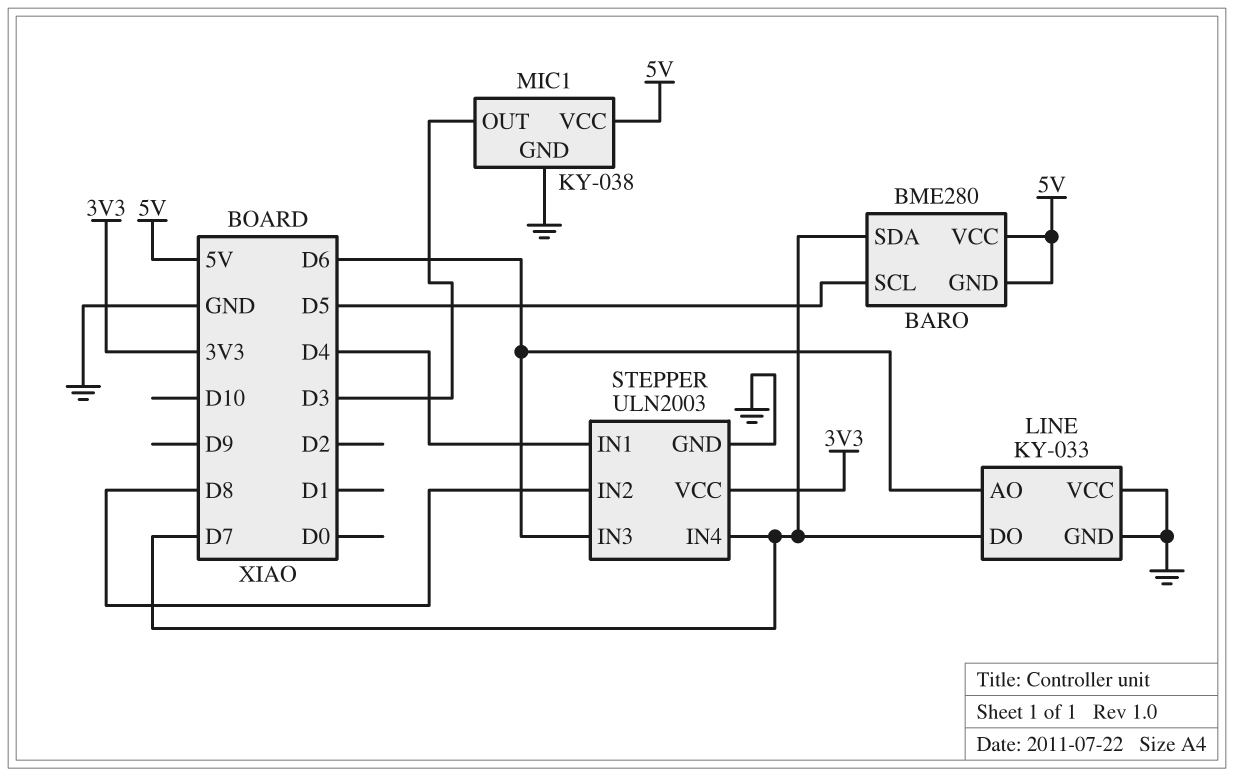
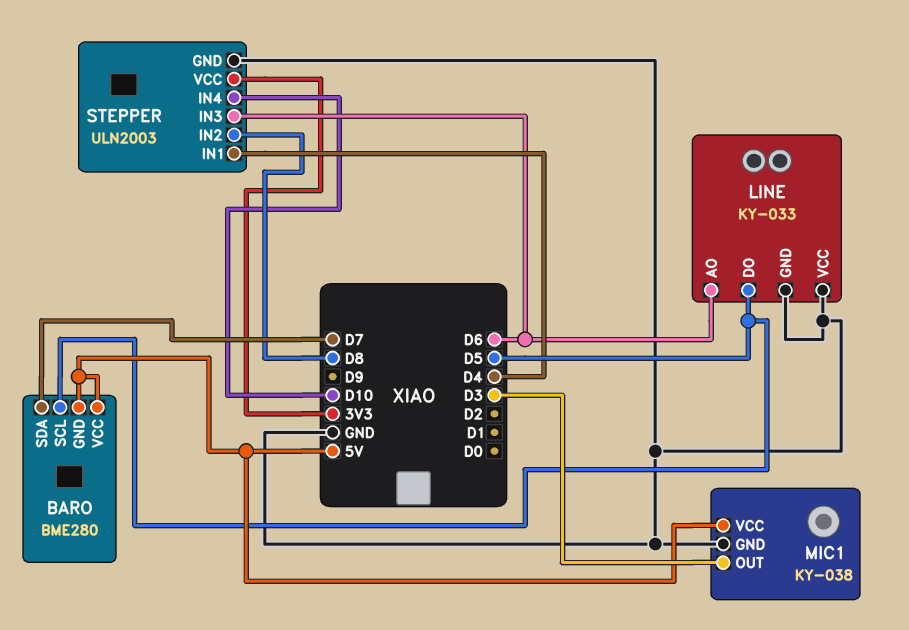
LINE pin DO: D7 -> D5
STEPPER pin IN4: D7 -> D10

